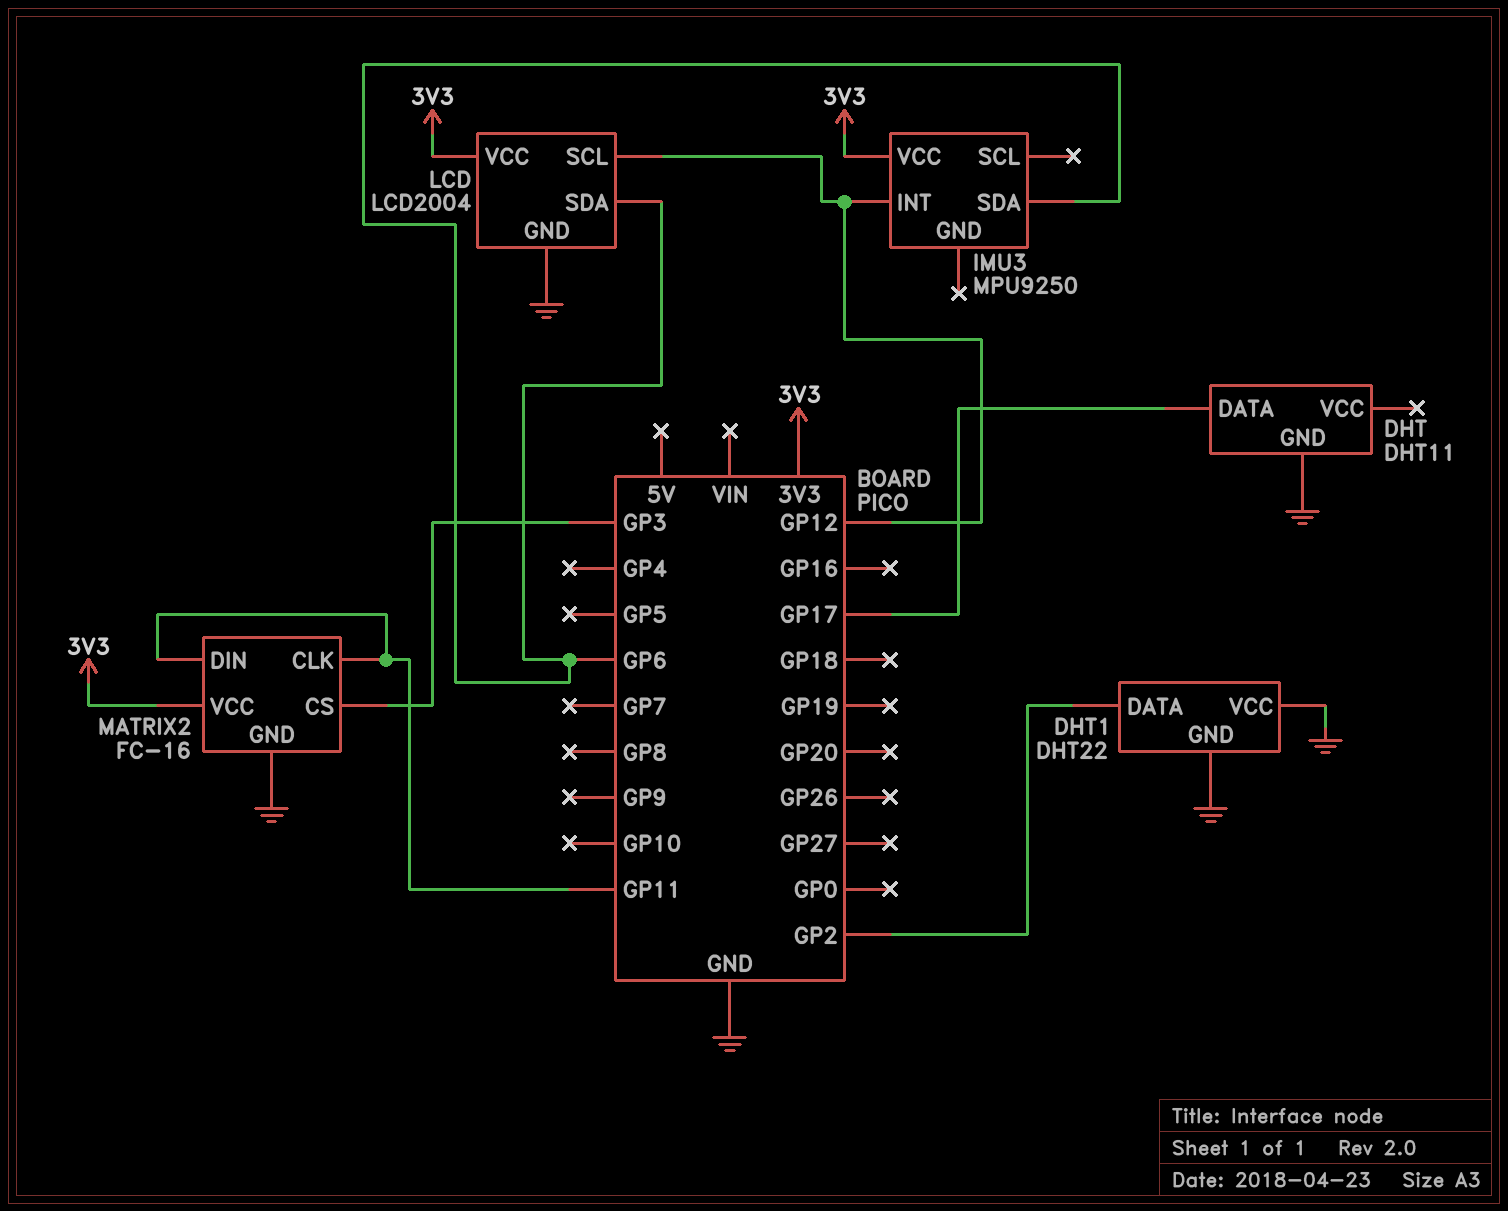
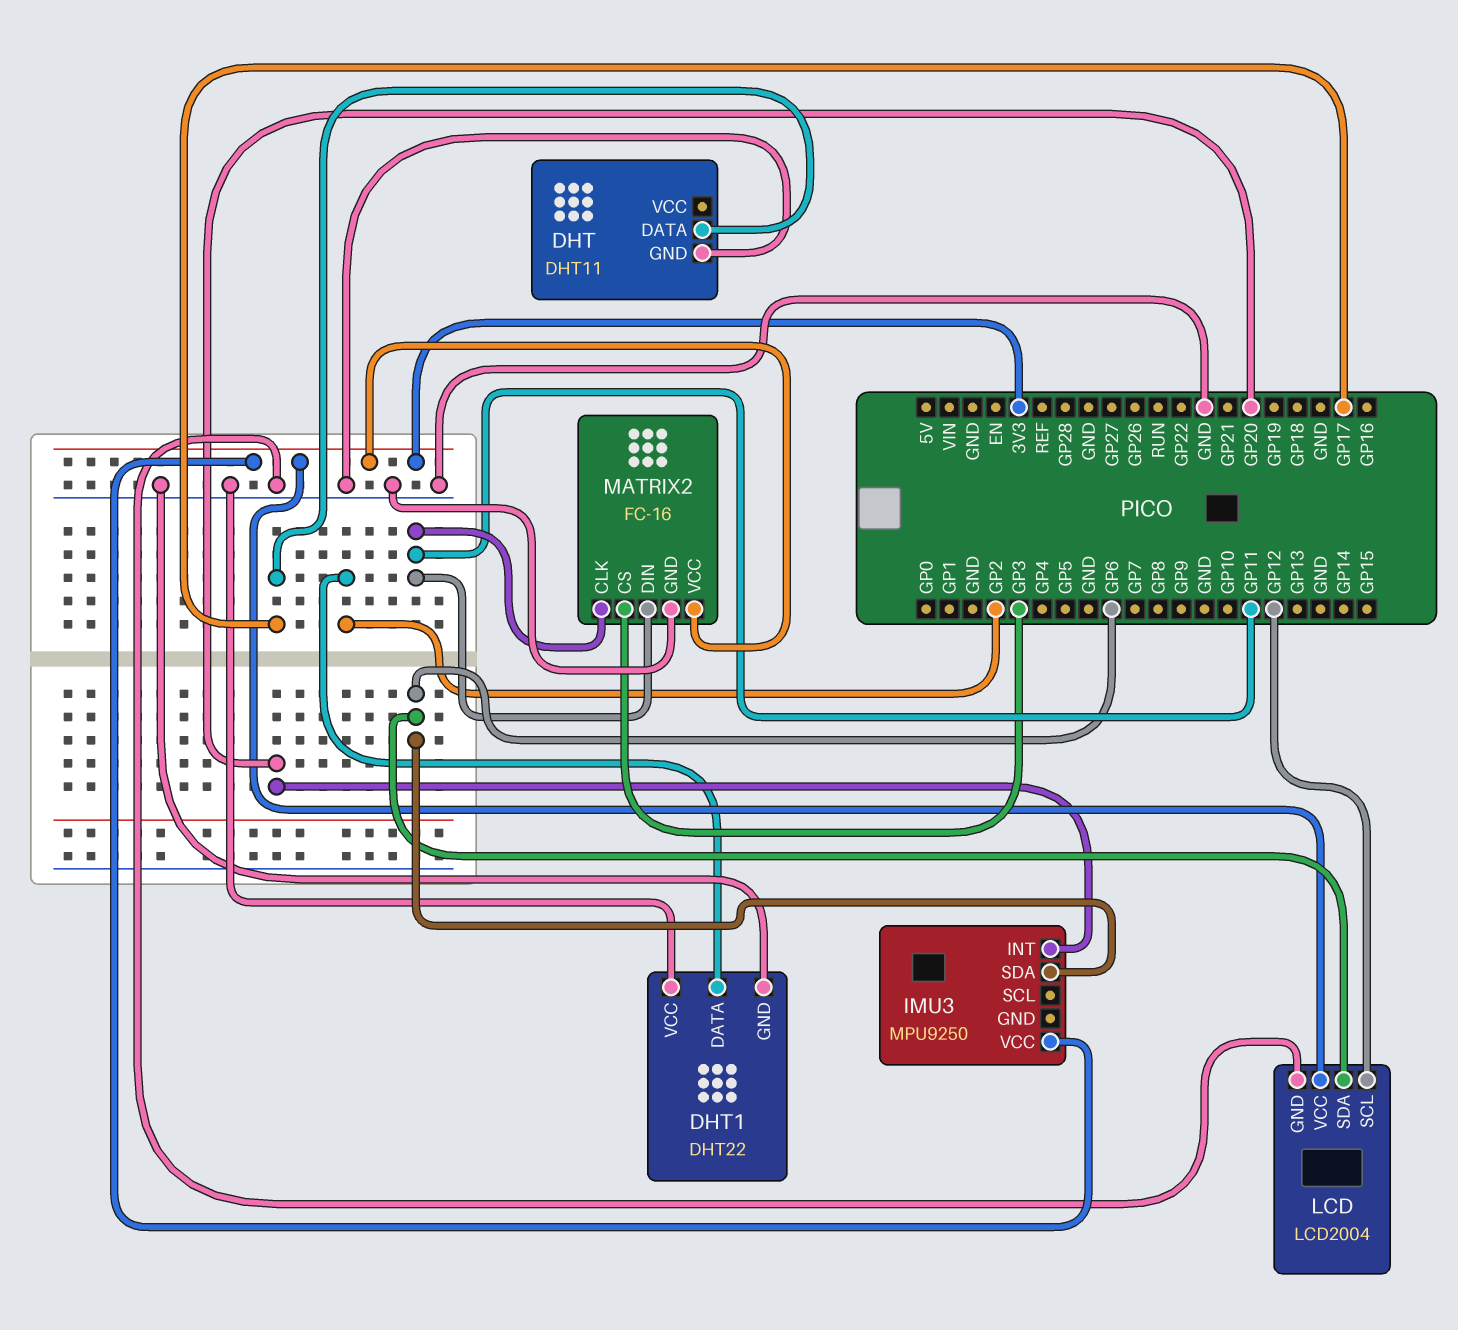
IMU3 pin INT: GP12 -> GP20

